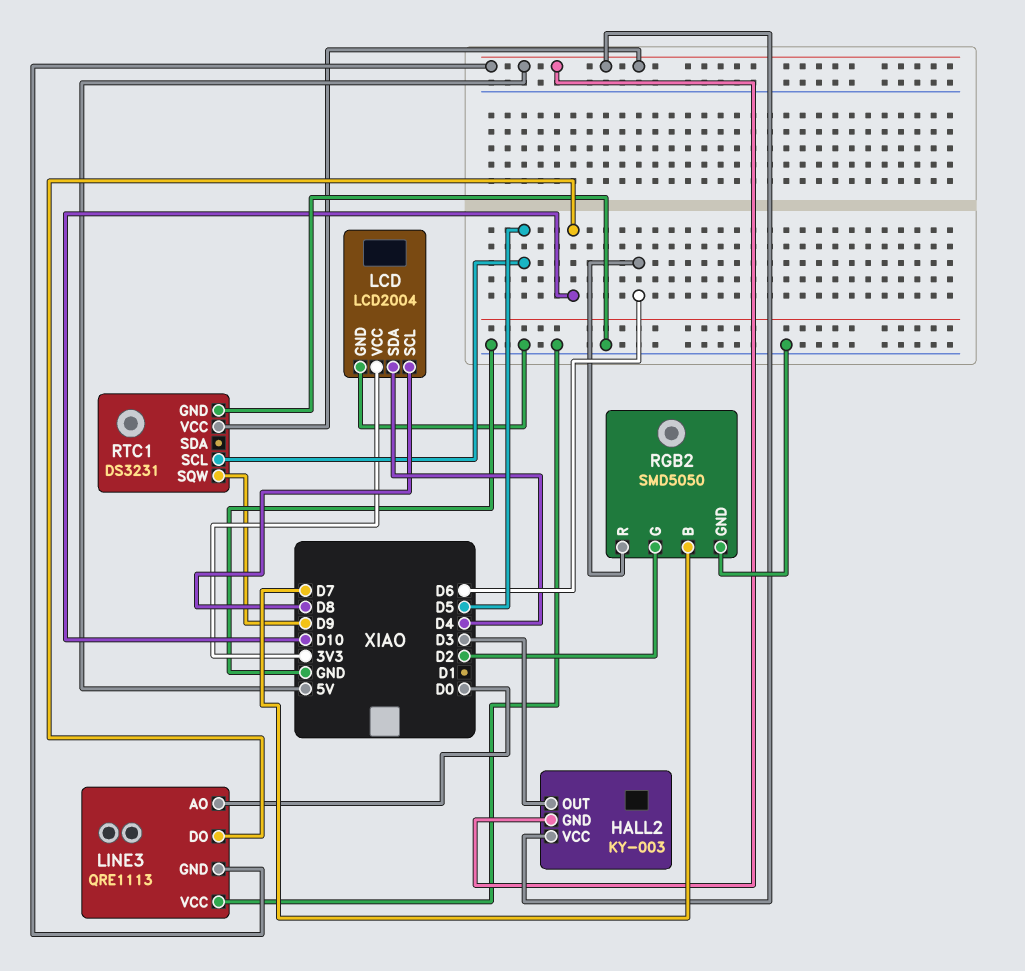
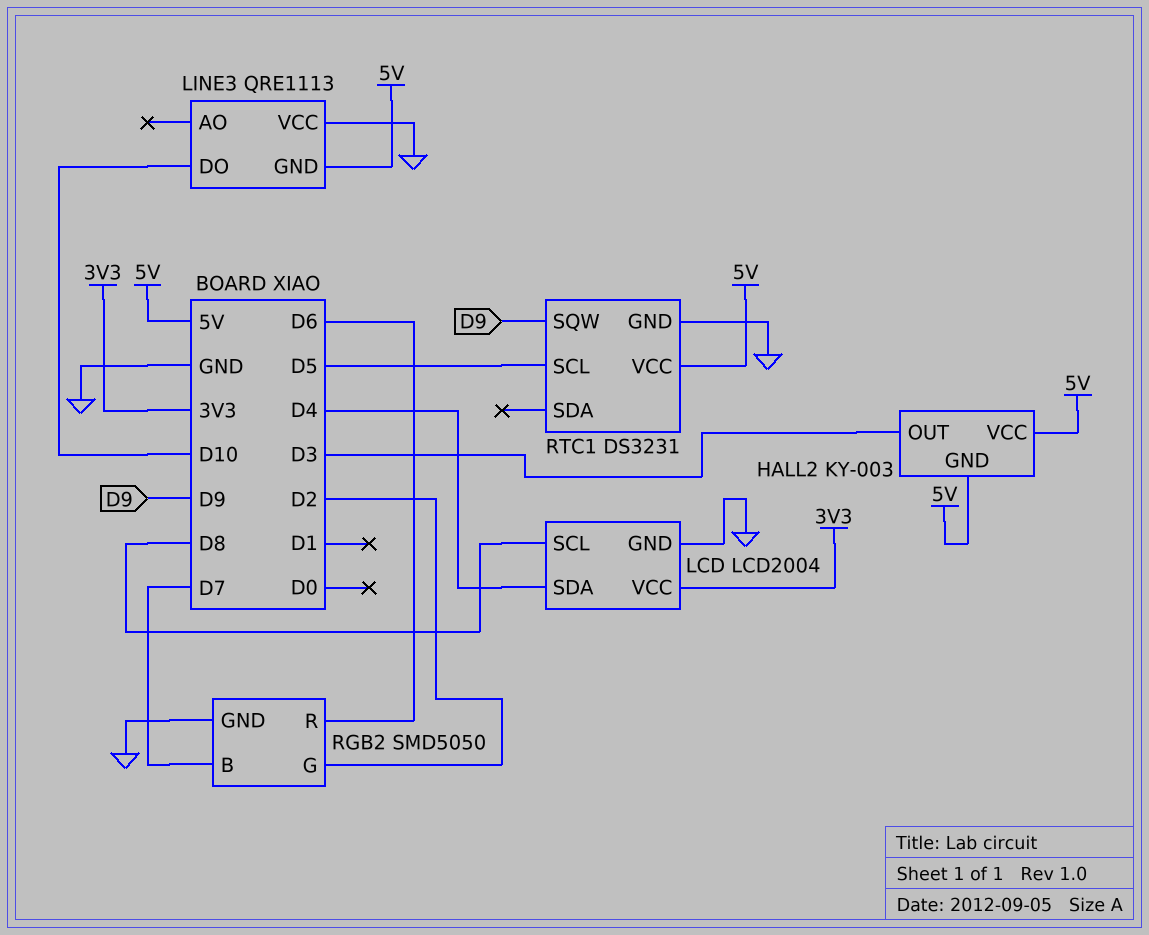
LINE3 pin AO: D0 -> none

